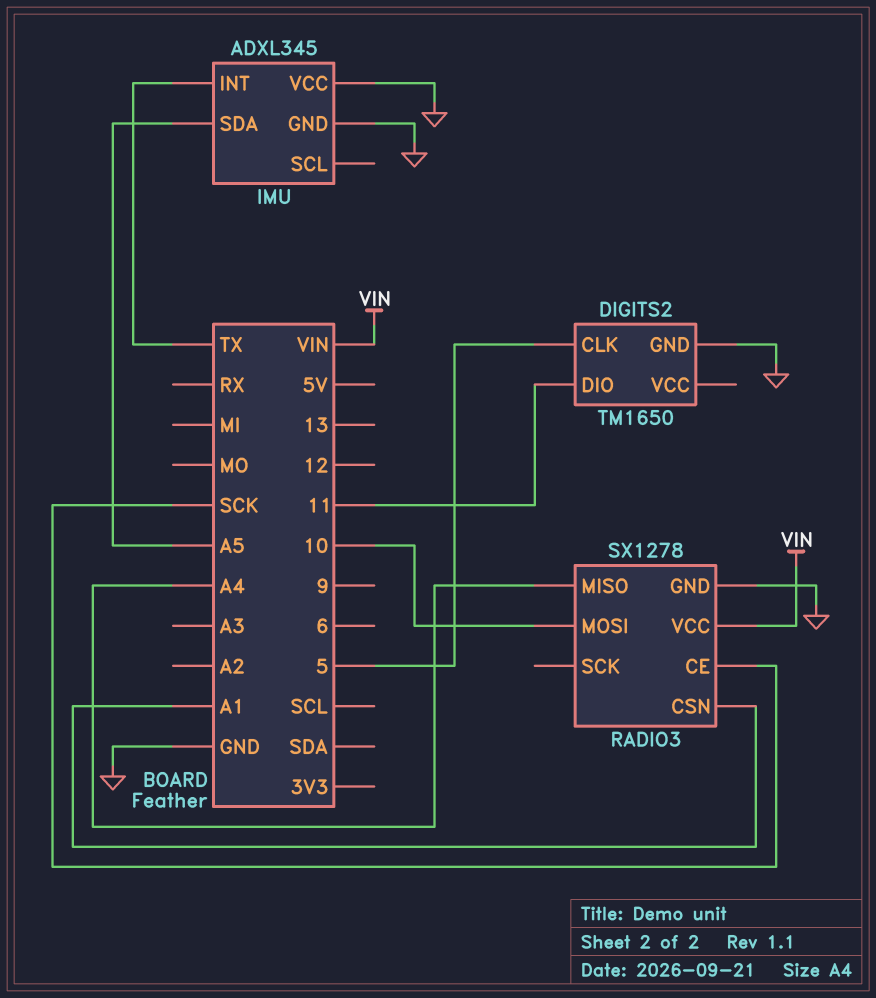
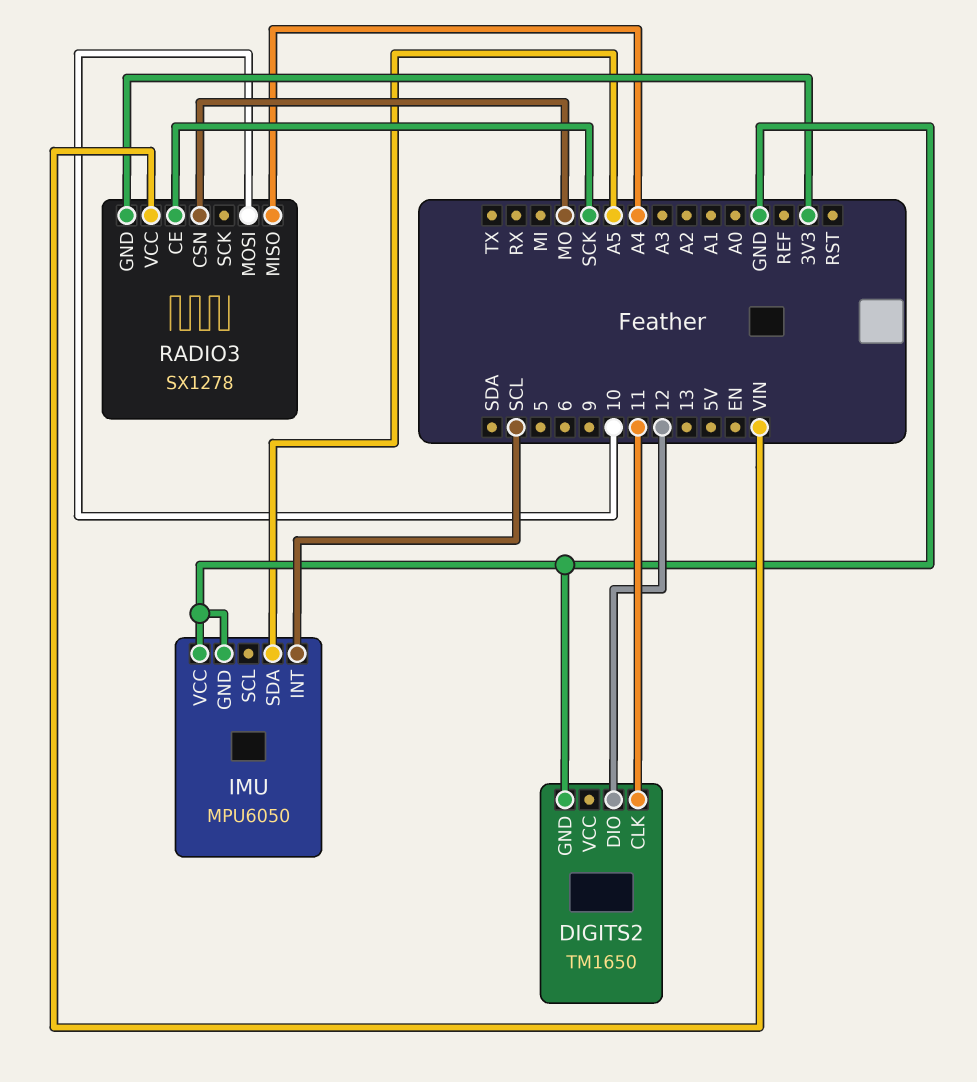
DIGITS2 pin CLK: 5 -> 11
DIGITS2 pin DIO: 11 -> 12
IMU: ADXL345 -> MPU6050
IMU pin INT: TX -> SCL
RADIO3 pin CSN: A1 -> MO
RADIO3 pin GND: GND -> 3V3

